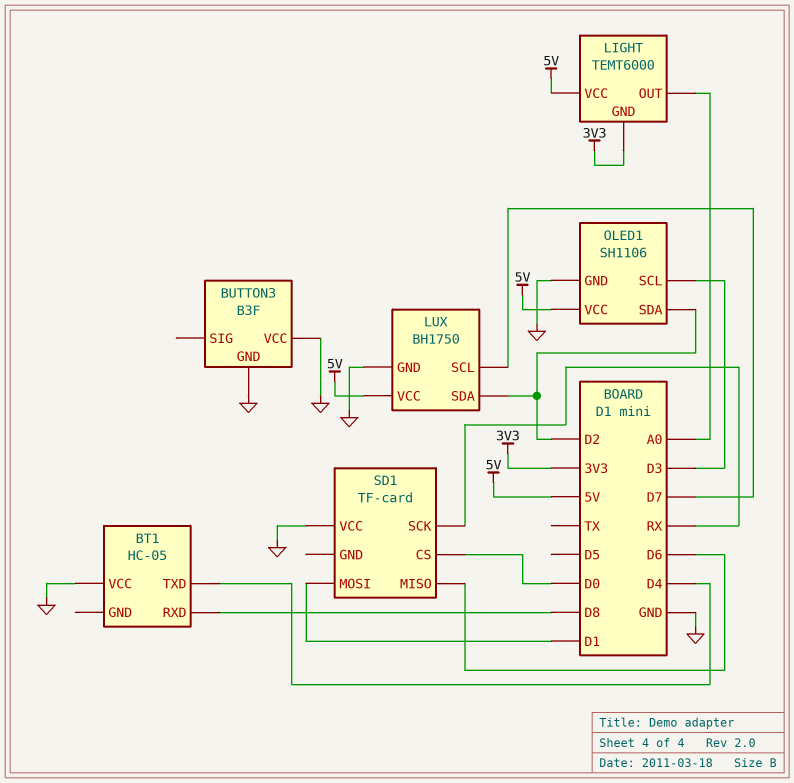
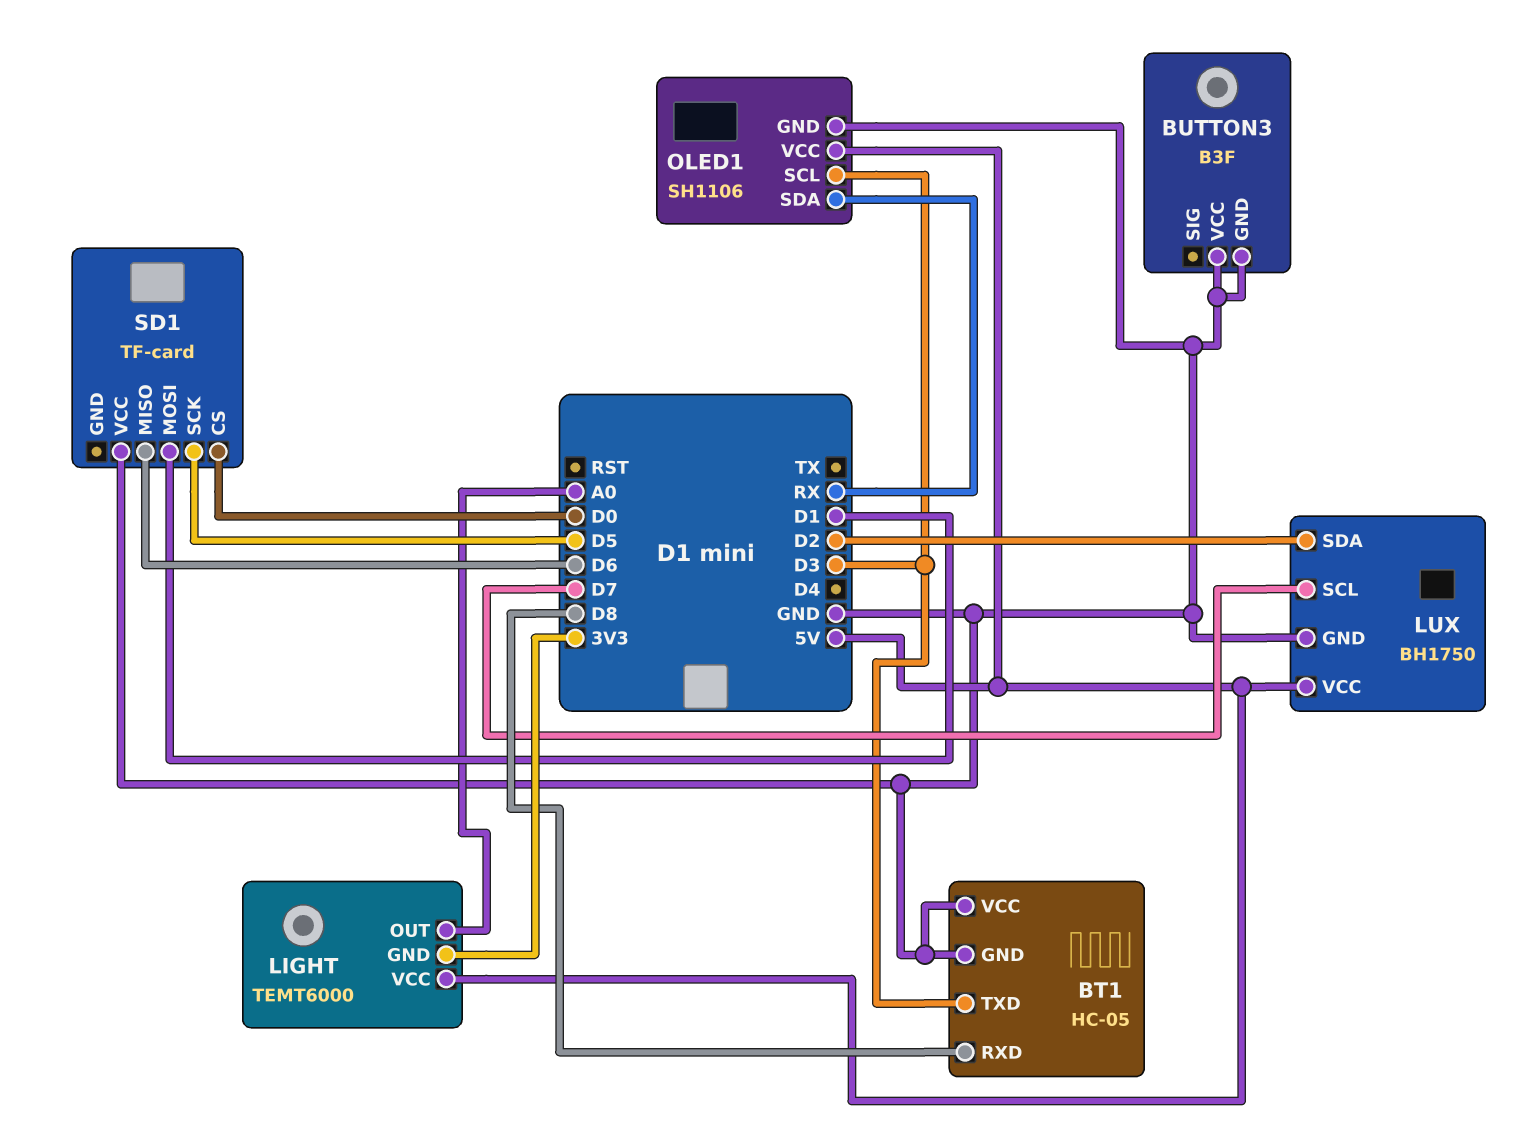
BT1 pin GND: none -> GND
BT1 pin TXD: D4 -> D3
OLED1 pin SDA: D2 -> RX
SD1 pin SCK: RX -> D5

